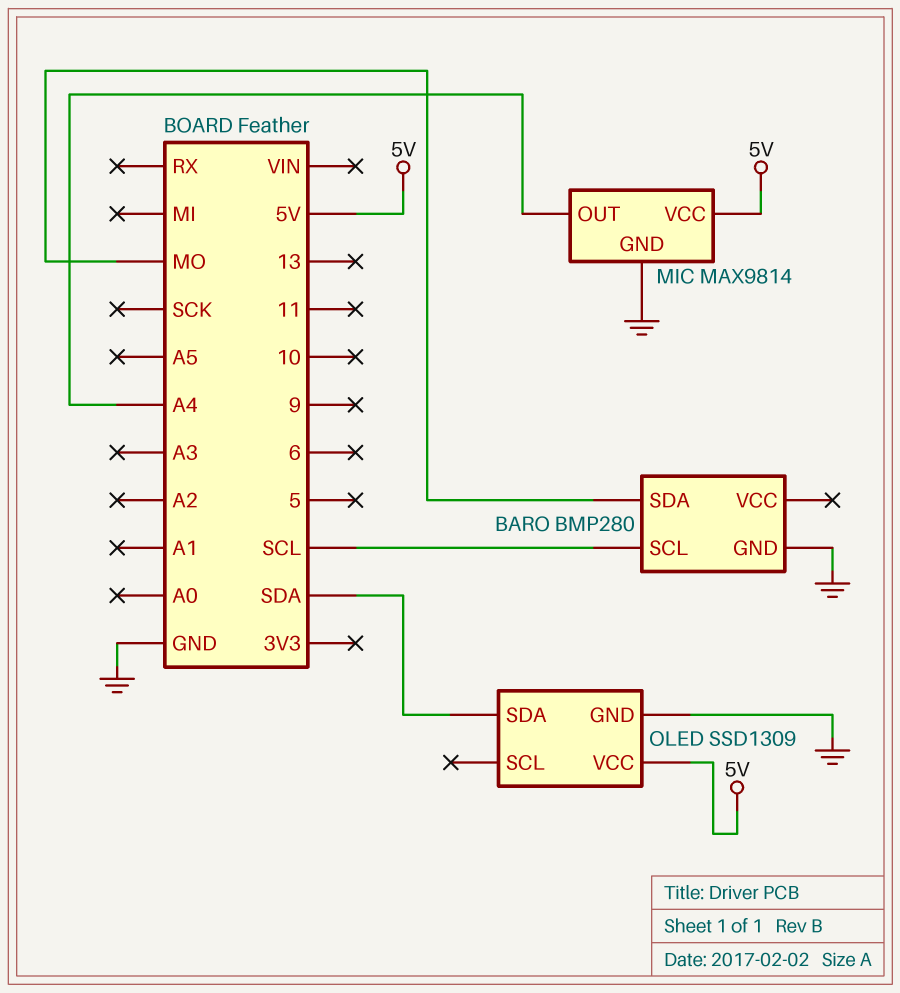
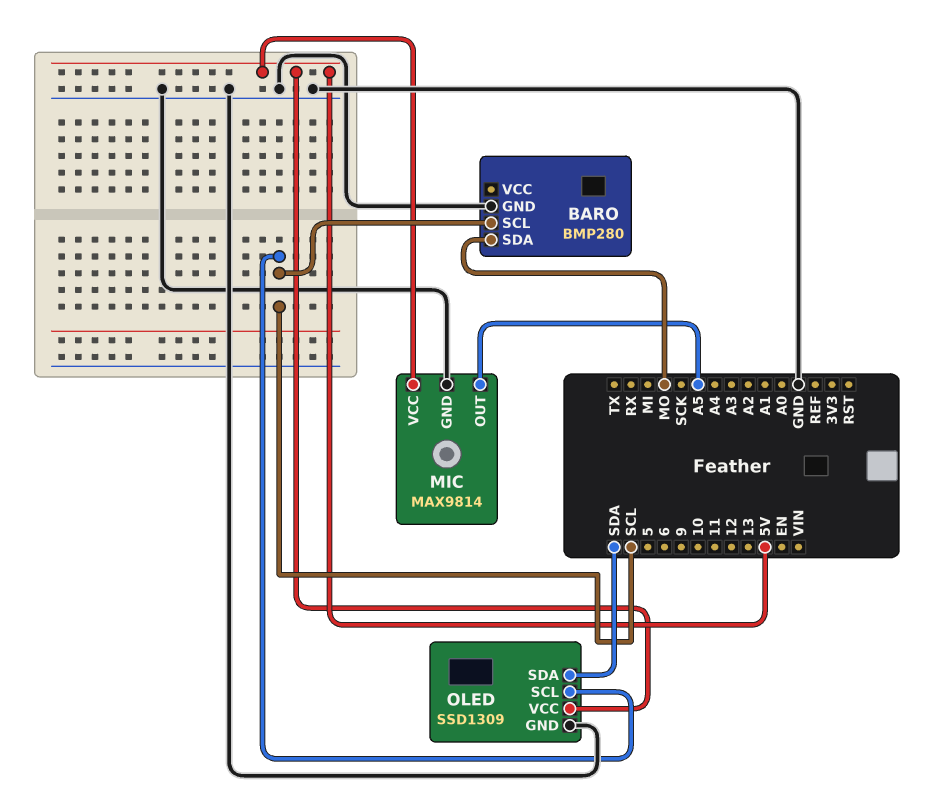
MIC pin OUT: A4 -> A5
OLED pin SCL: none -> SCL

